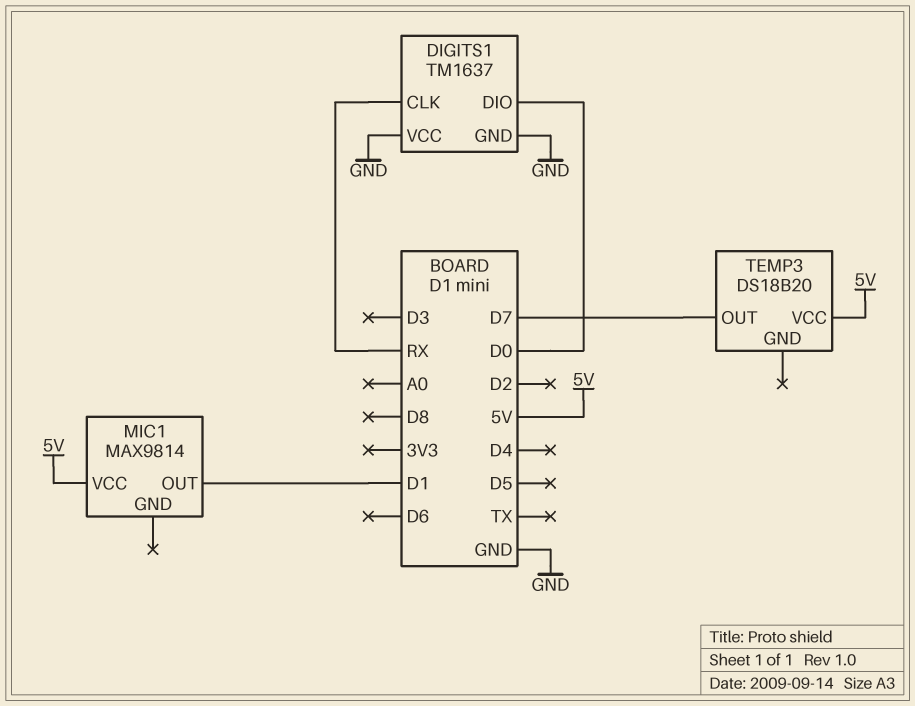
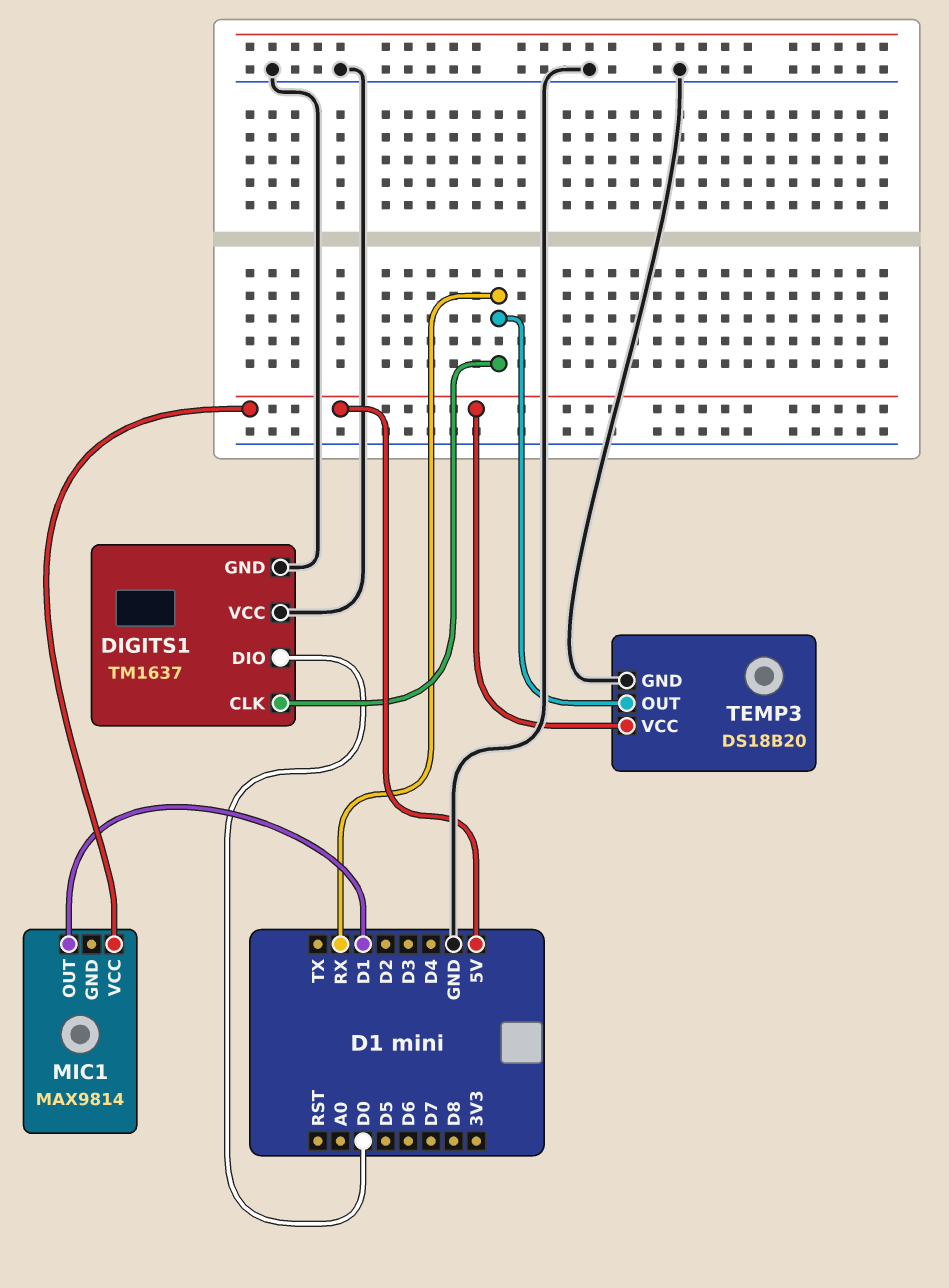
TEMP3 pin GND: none -> GND
TEMP3 pin OUT: D7 -> RX

